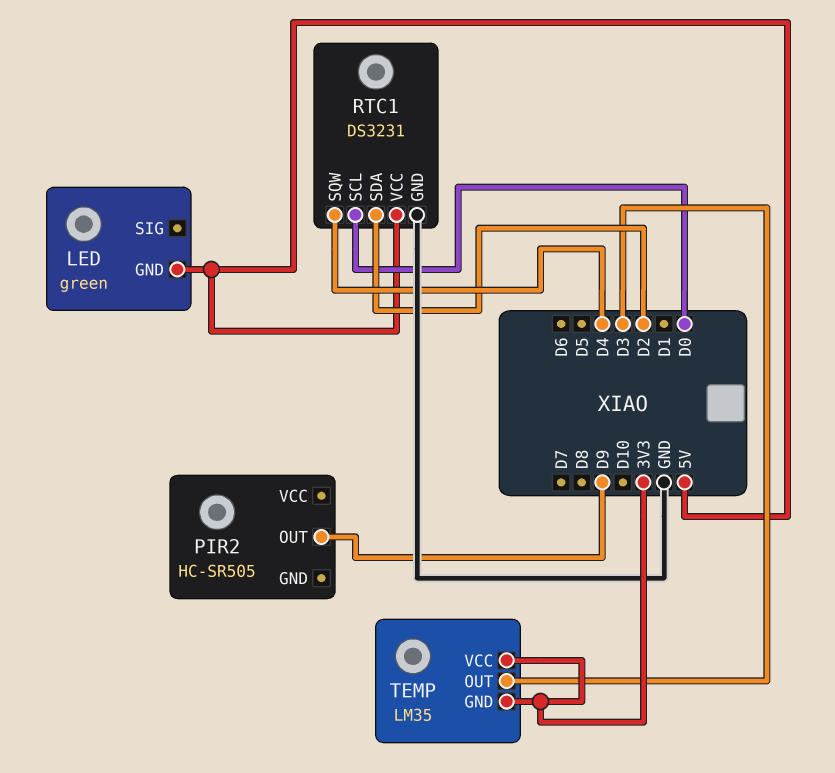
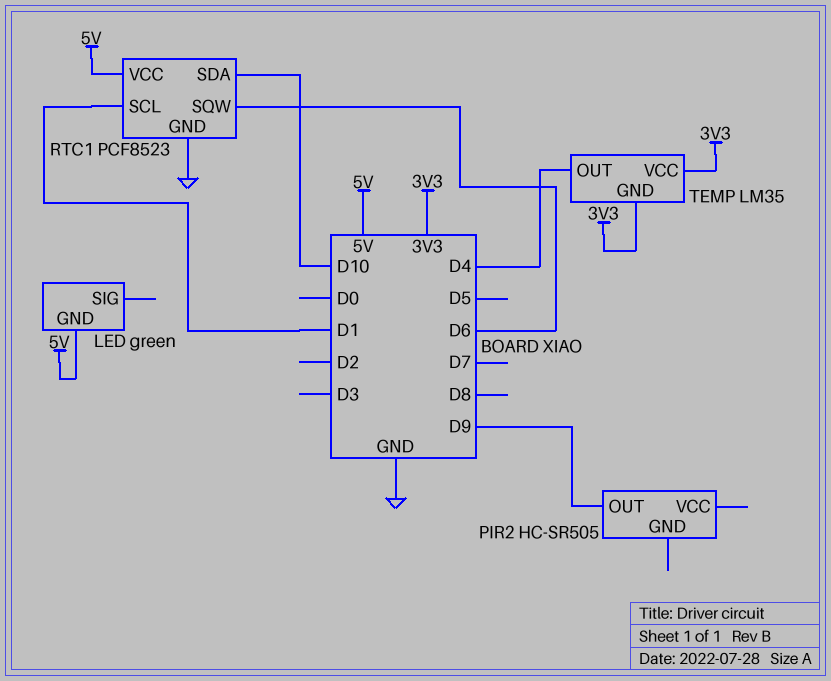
RTC1: DS3231 -> PCF8523
RTC1 pin SCL: D0 -> D1
RTC1 pin SDA: D2 -> D10
RTC1 pin SQW: D4 -> D6
TEMP pin OUT: D3 -> D4

